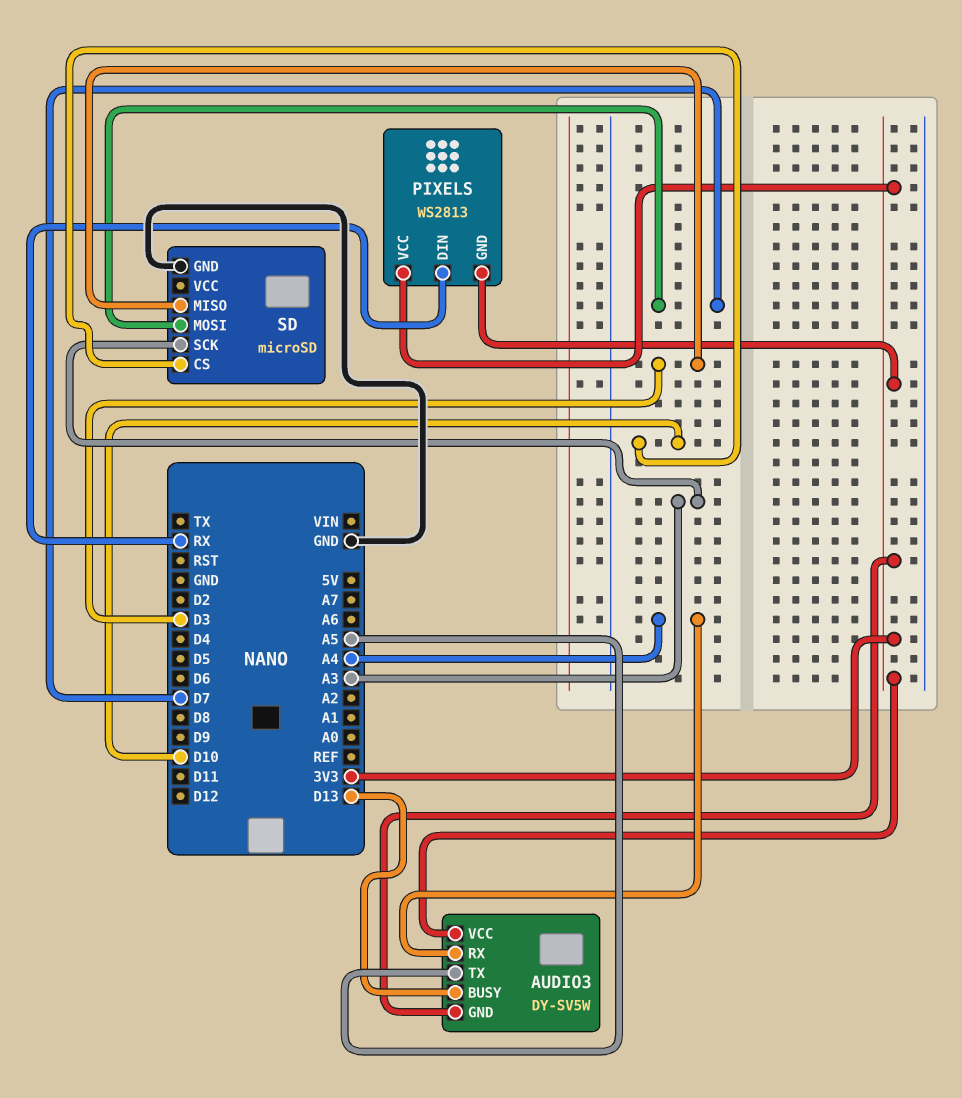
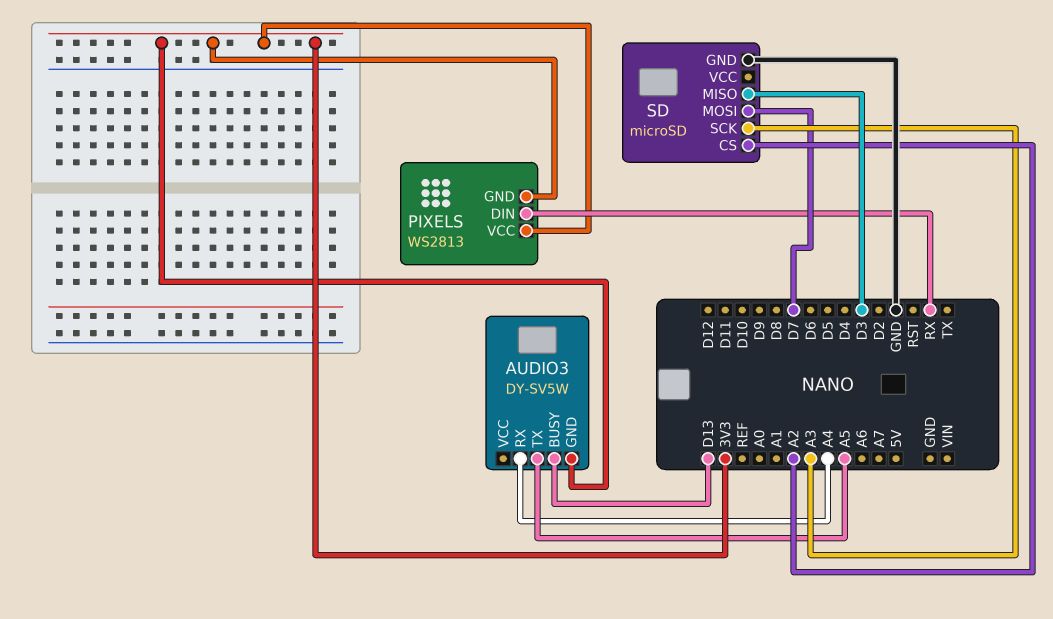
AUDIO3 pin VCC: 3V3 -> none
SD pin CS: D10 -> A2

